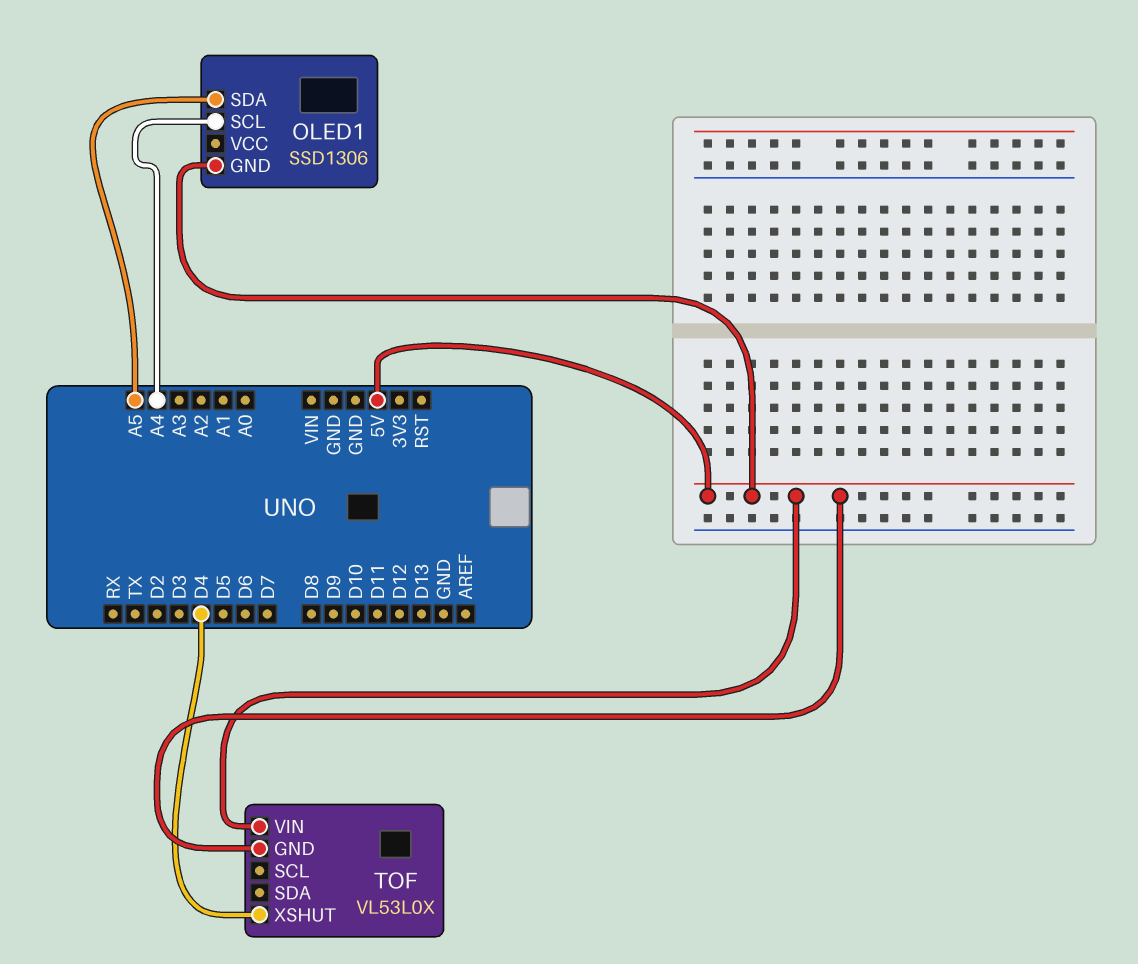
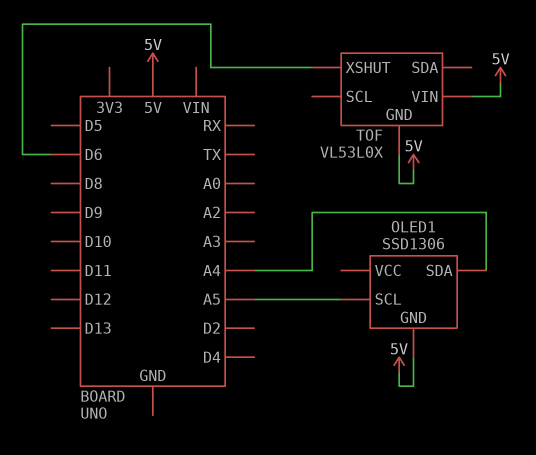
OLED1 pin SCL: A4 -> A5
OLED1 pin SDA: A5 -> A4
TOF pin XSHUT: D4 -> D6

